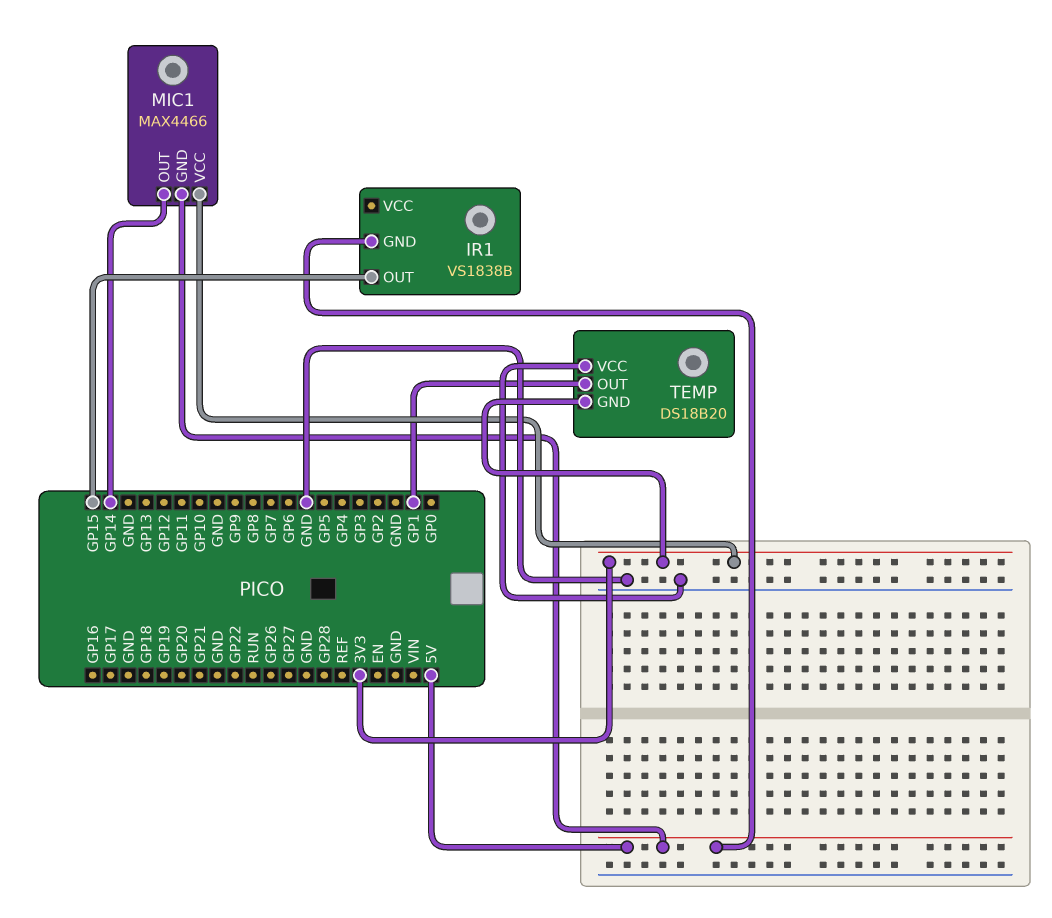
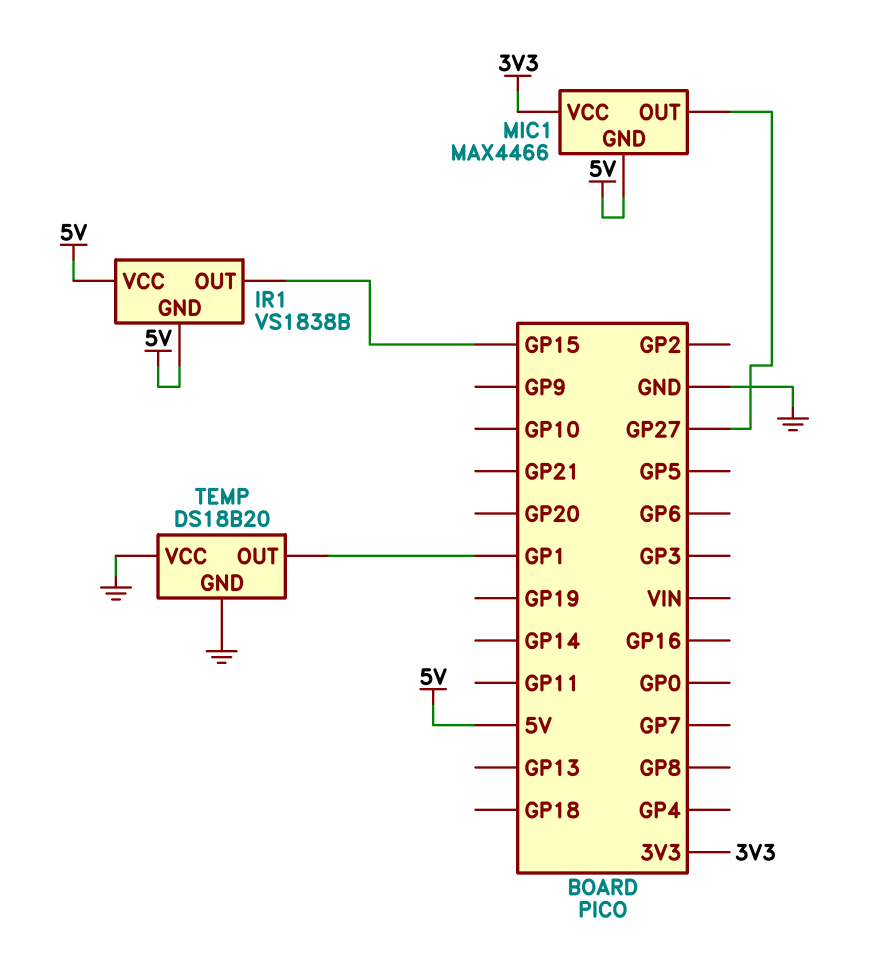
IR1 pin VCC: none -> 5V
MIC1 pin OUT: GP14 -> GP27
TEMP pin GND: 3V3 -> GND

